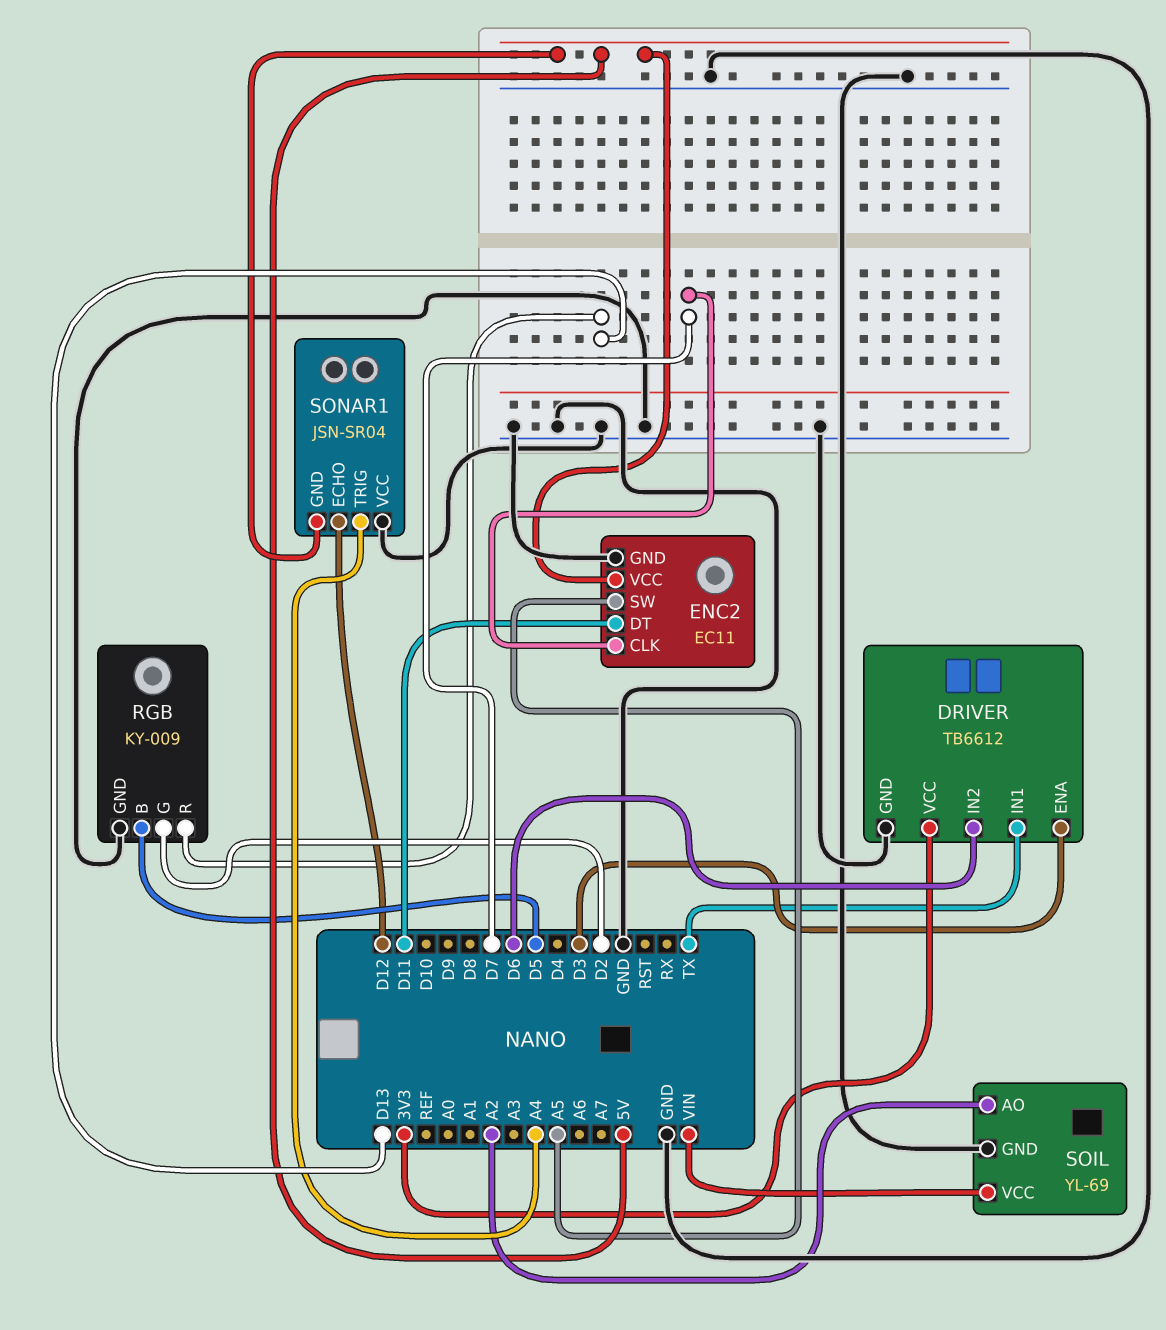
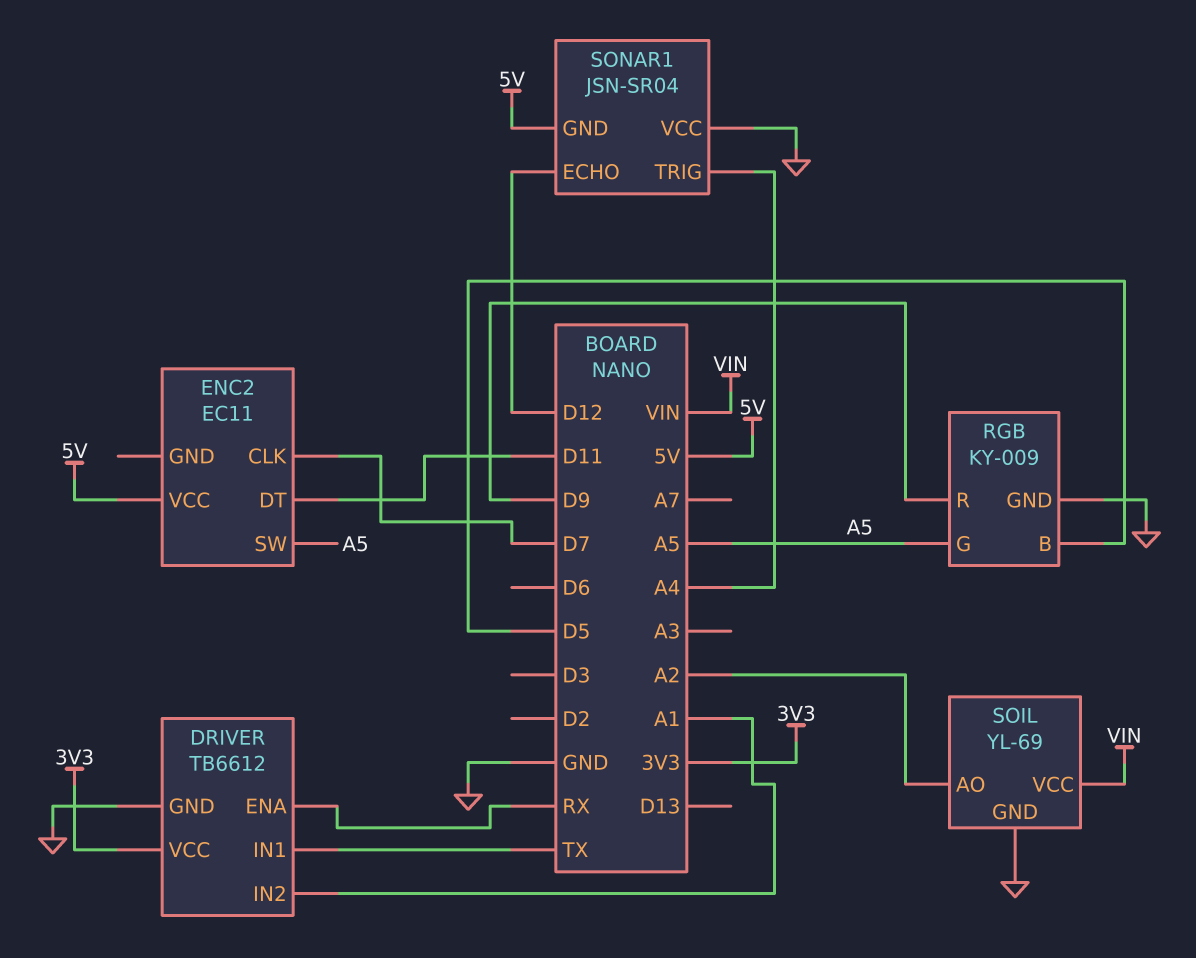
DRIVER pin ENA: D3 -> RX
DRIVER pin IN2: D6 -> A1
ENC2 pin GND: GND -> none
RGB pin G: D2 -> A5
RGB pin R: D13 -> D9

